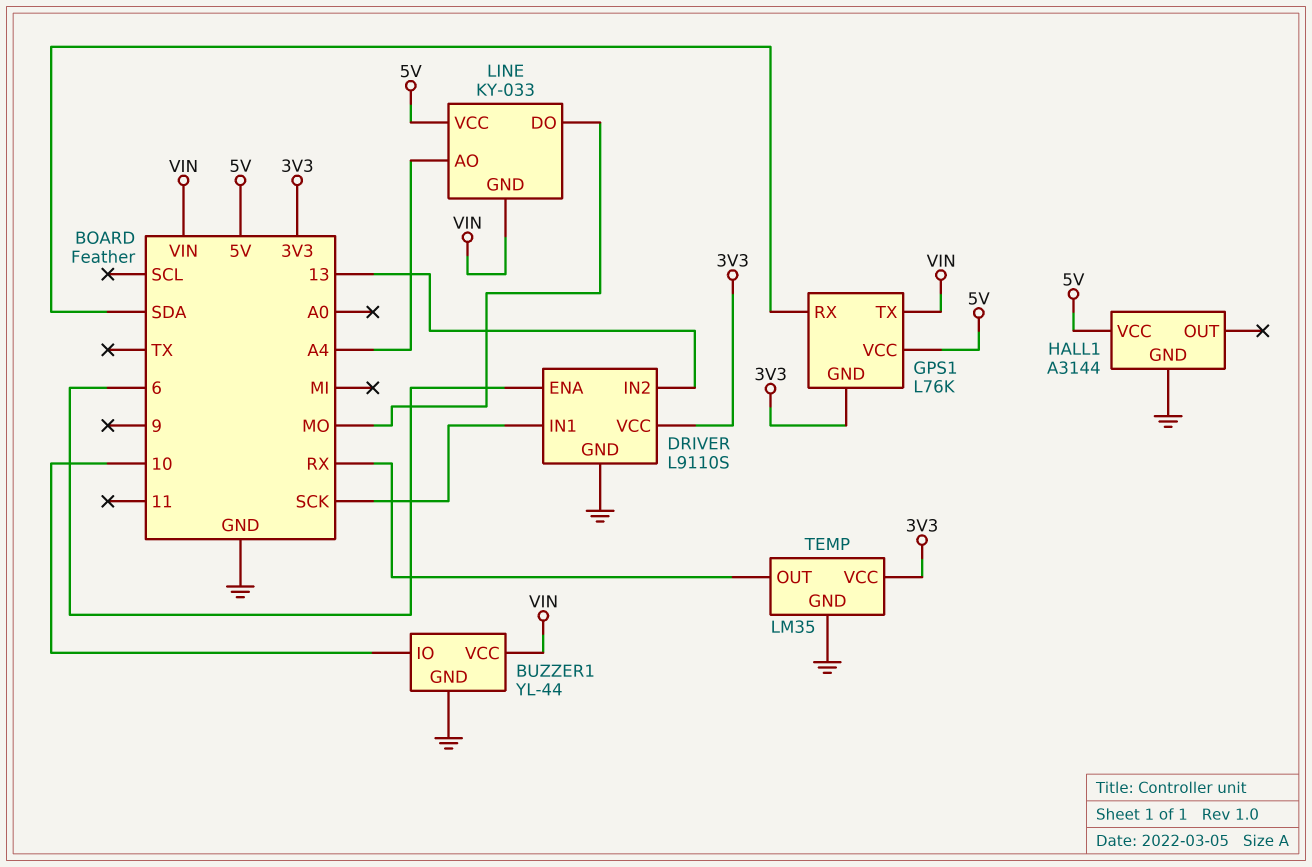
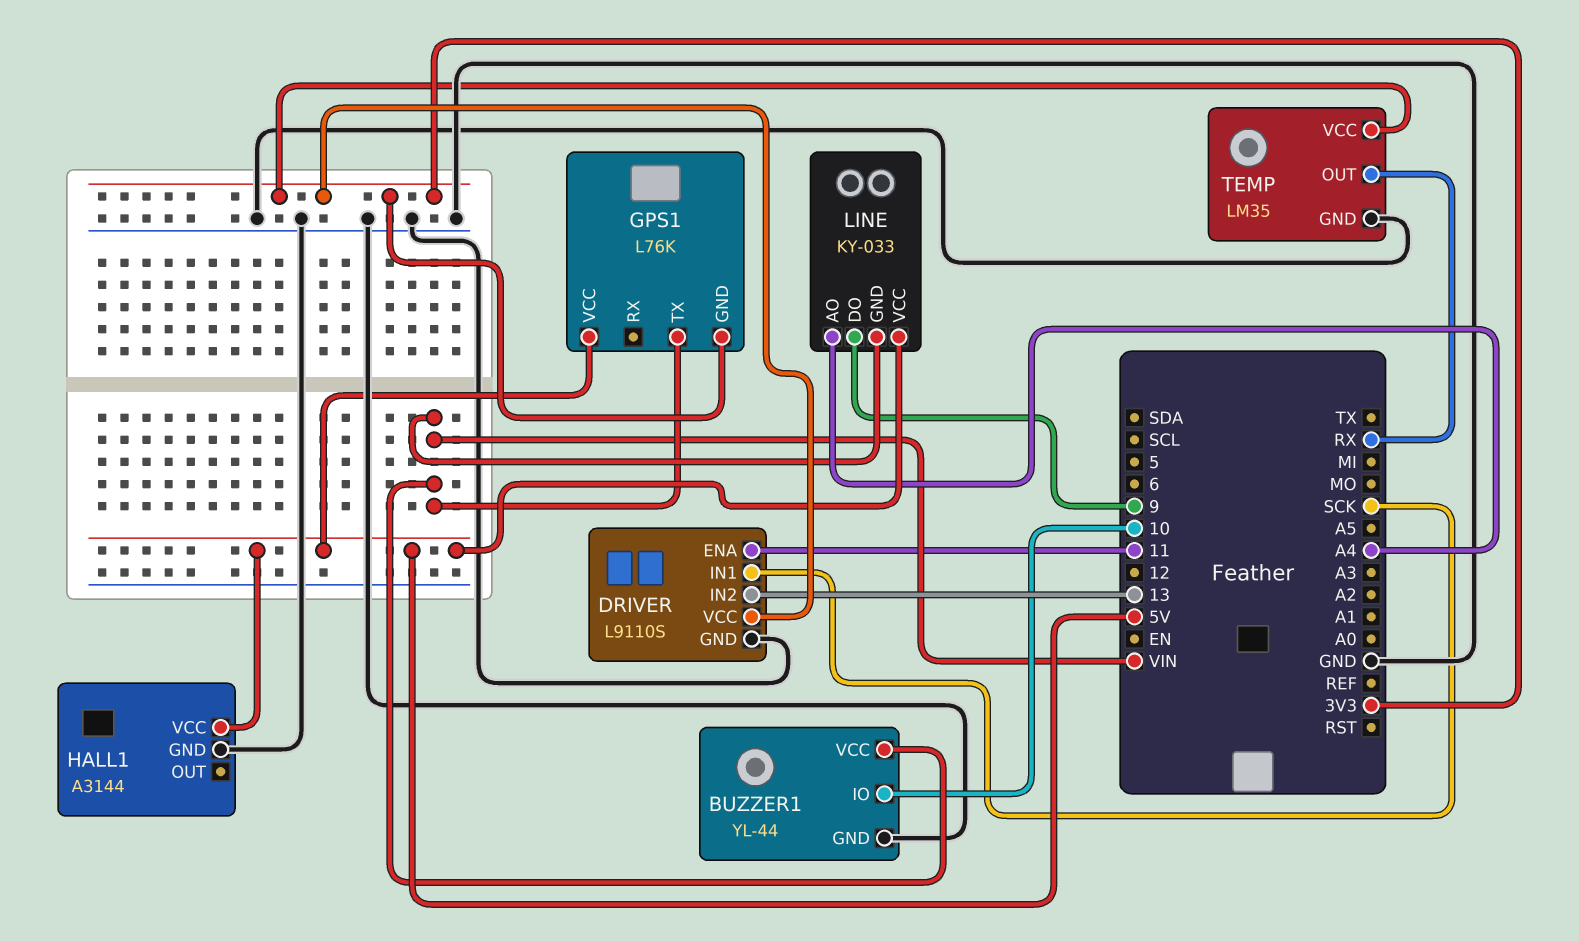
DRIVER pin ENA: 6 -> 11
GPS1 pin RX: SDA -> none
LINE pin DO: MO -> 9

